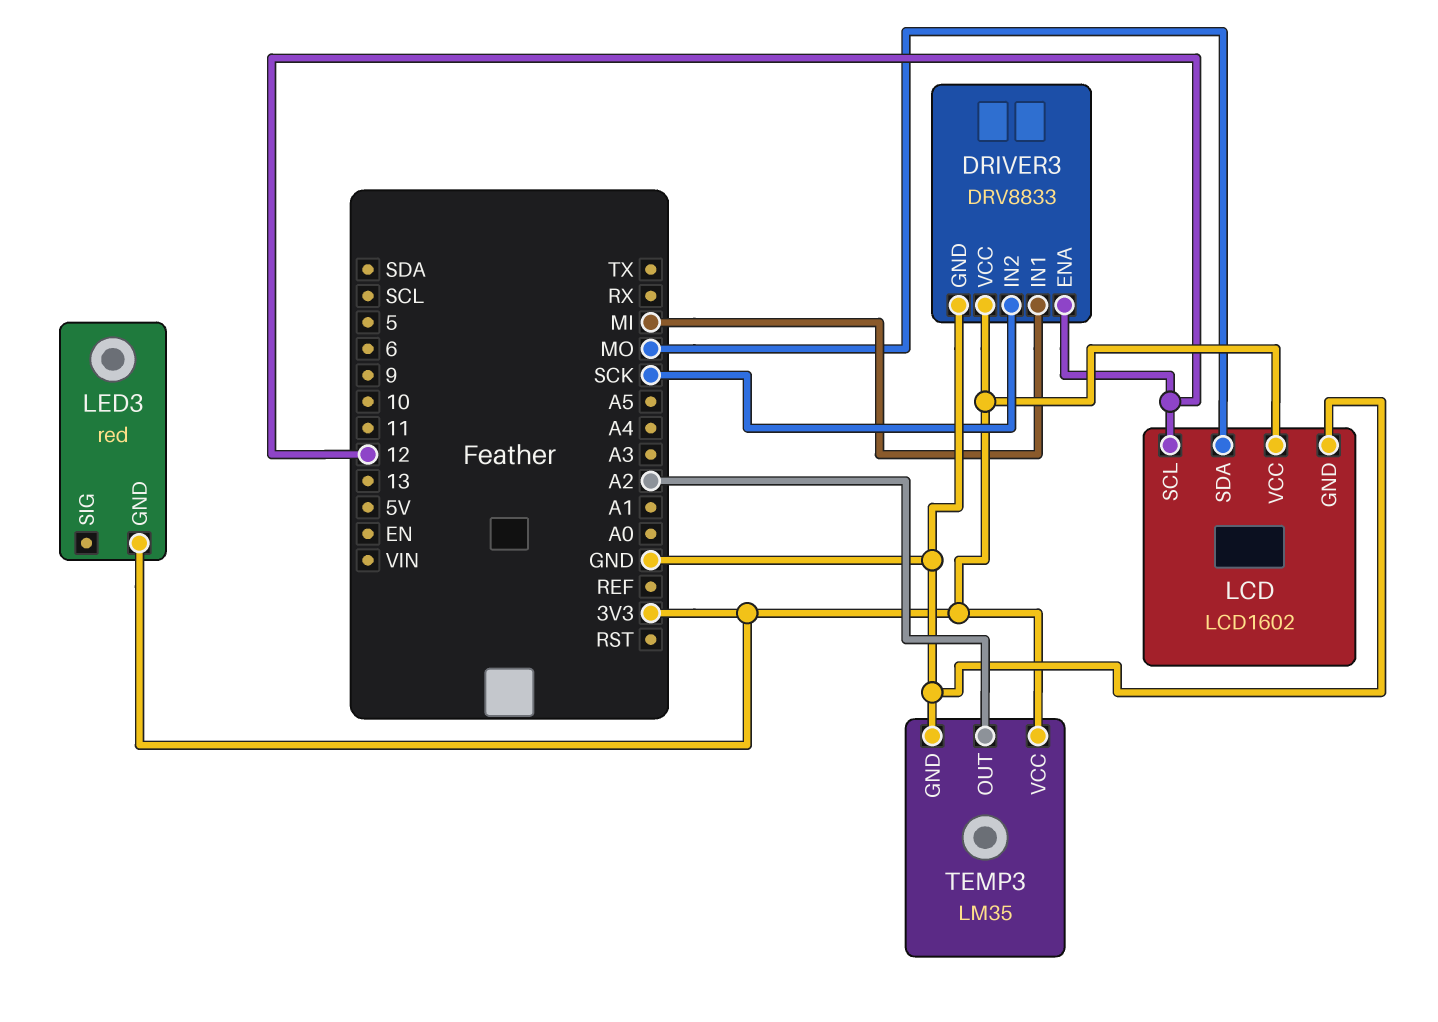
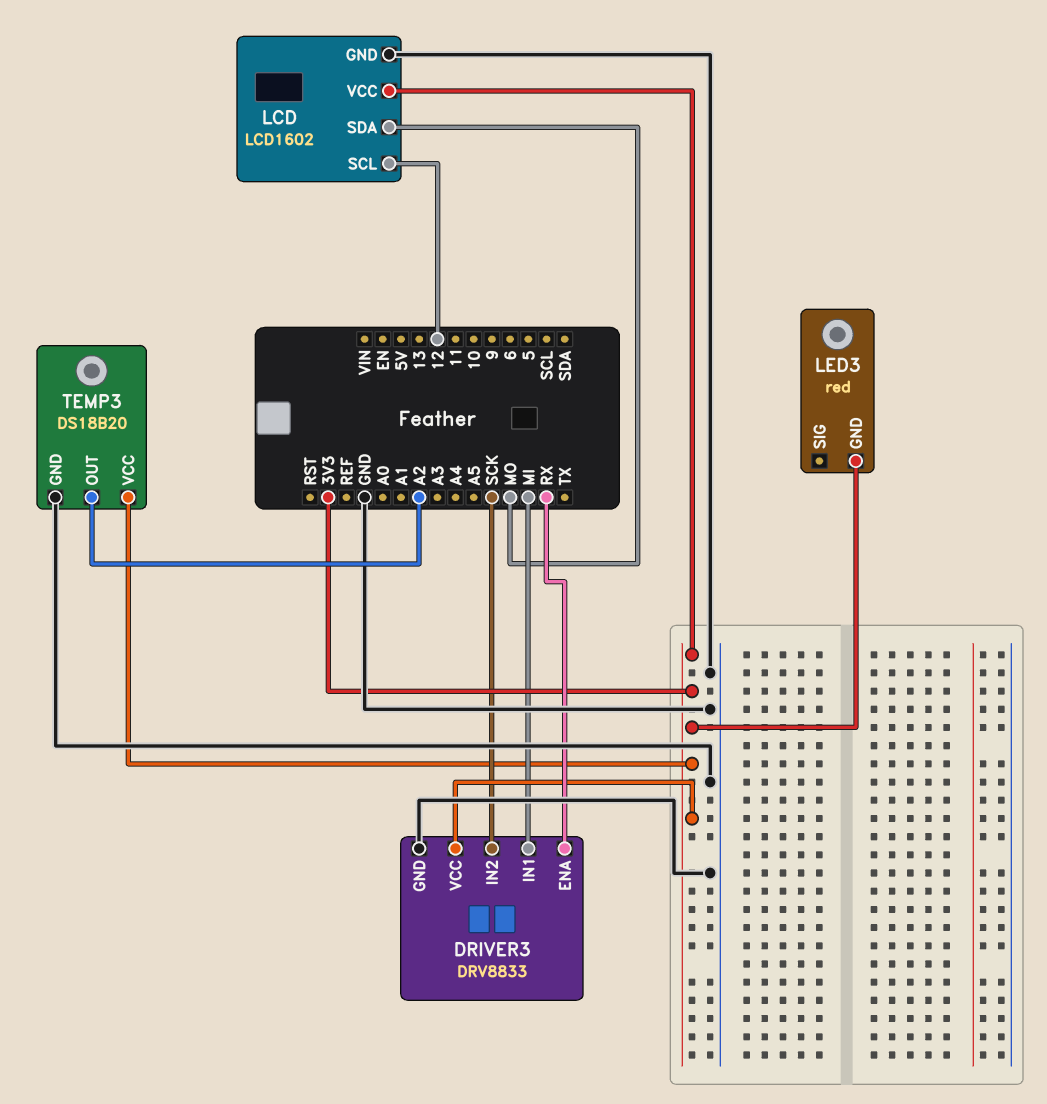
DRIVER3 pin ENA: 12 -> RX
TEMP3: LM35 -> DS18B20

